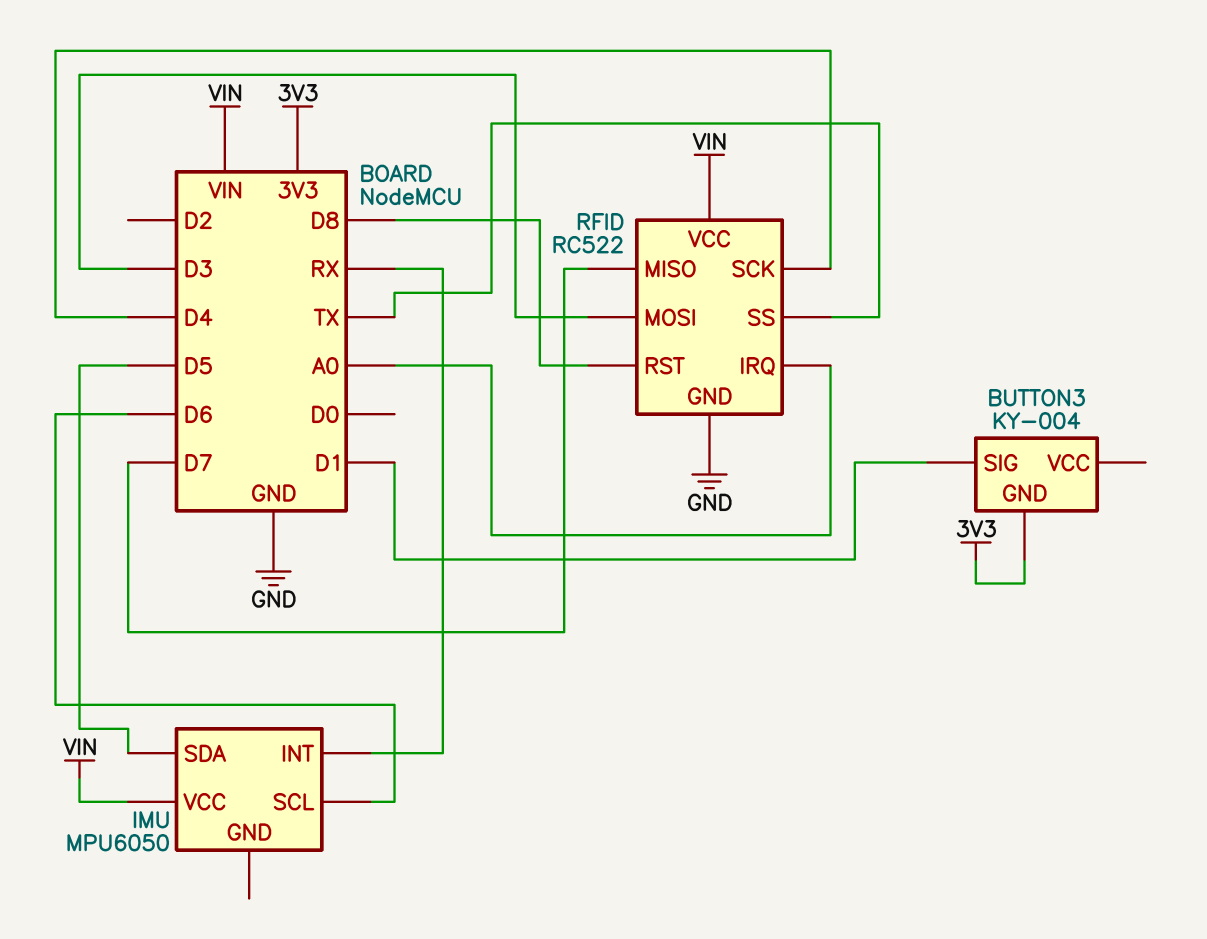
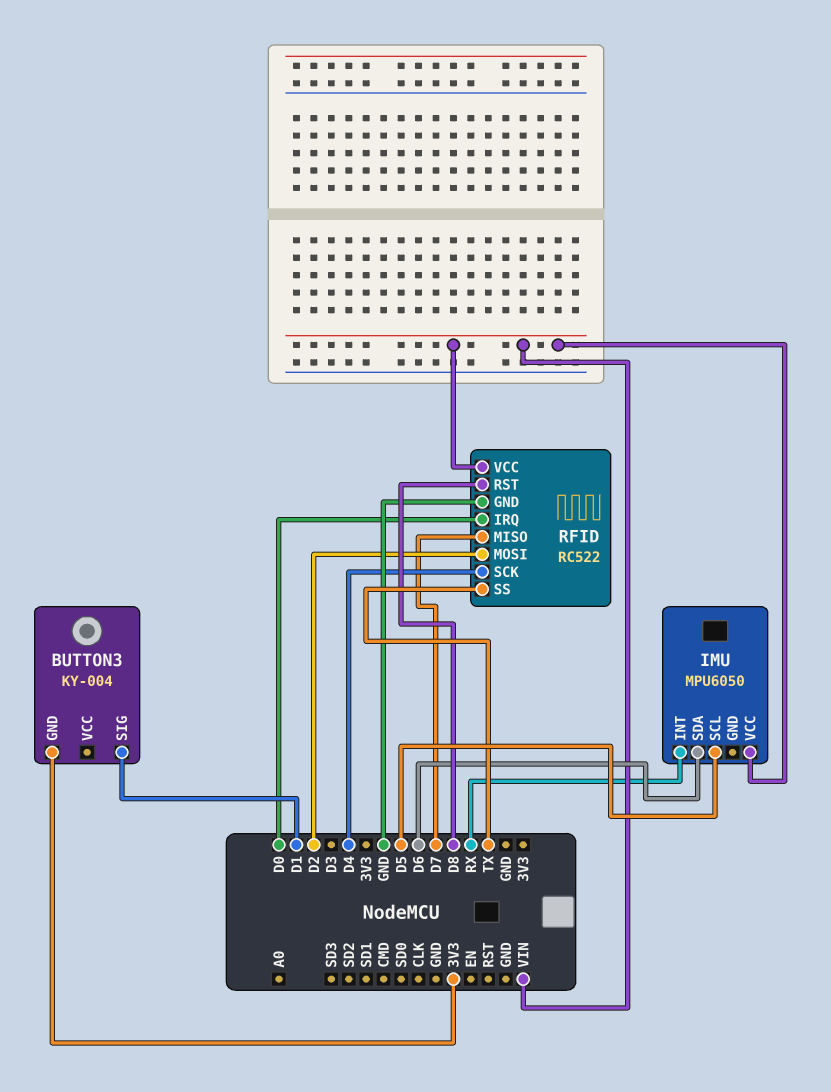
IMU pin SCL: D6 -> D5
IMU pin SDA: D5 -> D6
RFID pin IRQ: A0 -> D0
RFID pin MOSI: D3 -> D2

